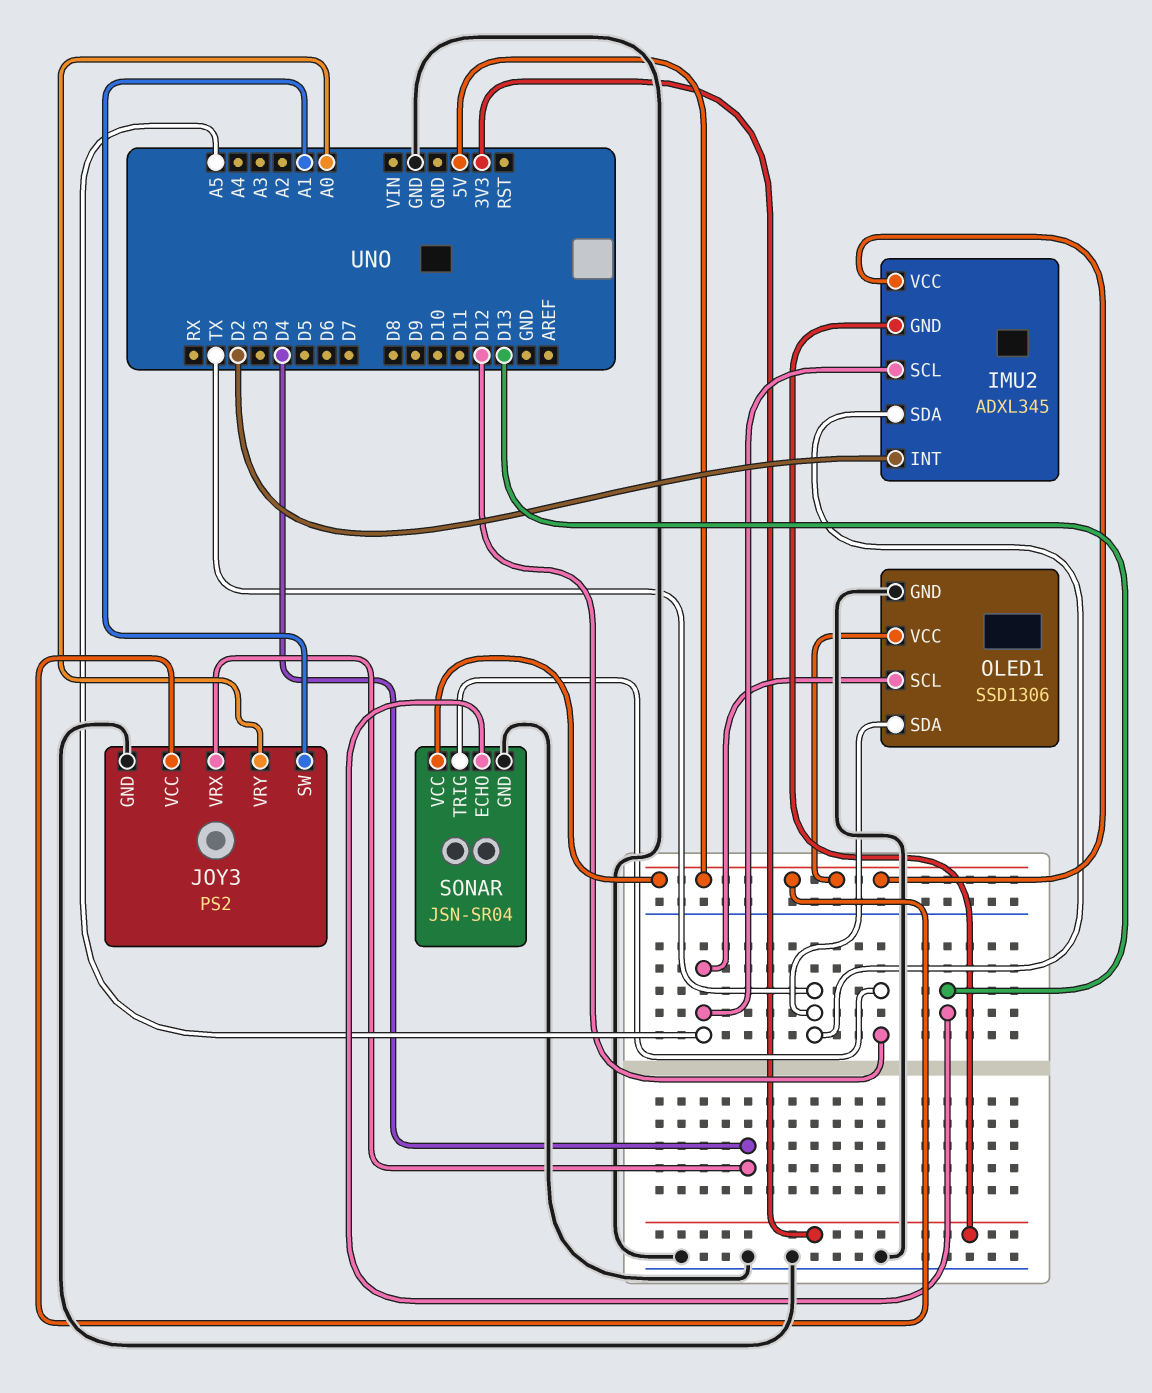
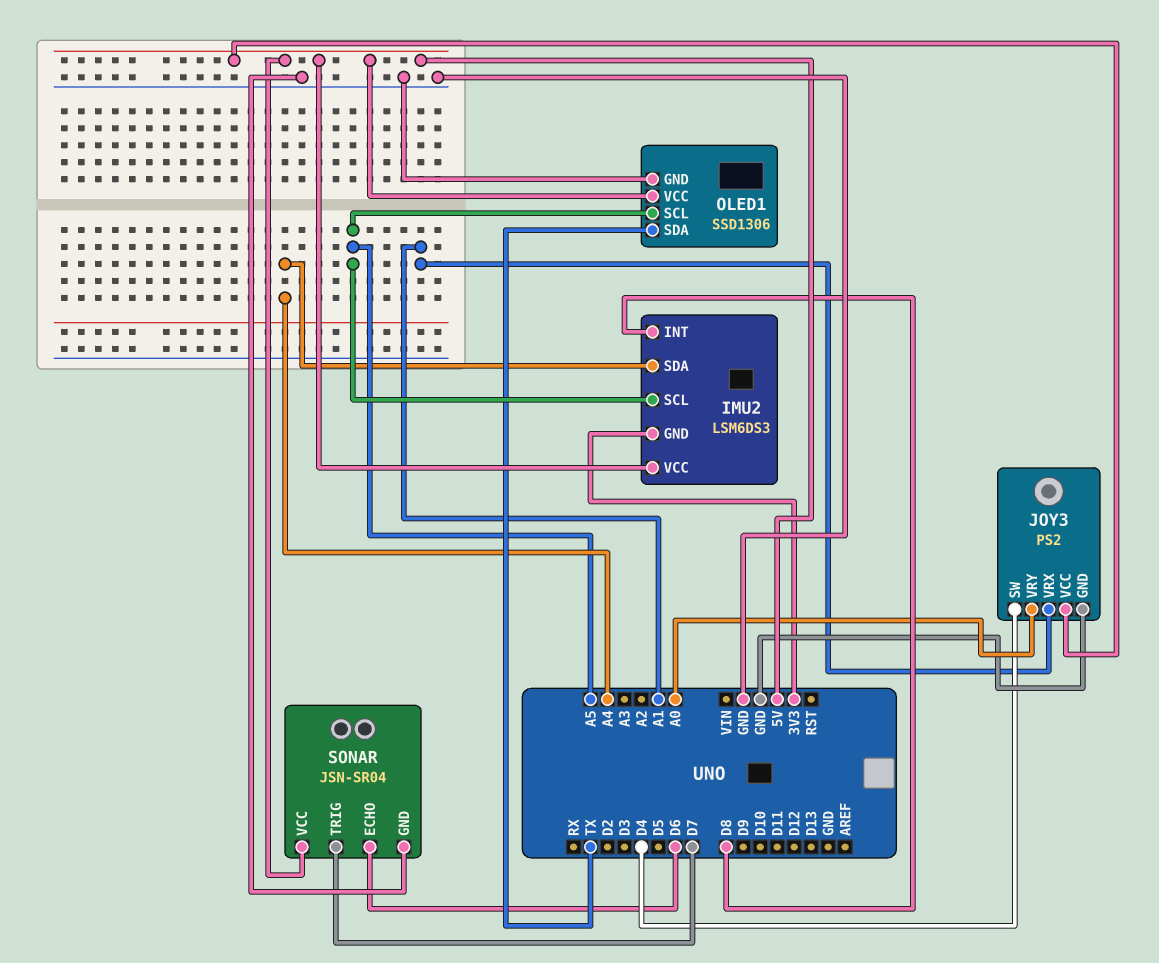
IMU2: ADXL345 -> LSM6DS3
IMU2 pin INT: D2 -> D8
IMU2 pin SDA: TX -> A4
JOY3 pin SW: A1 -> D4
JOY3 pin VRX: D4 -> A1
SONAR pin ECHO: D13 -> D6
SONAR pin TRIG: D12 -> D7

